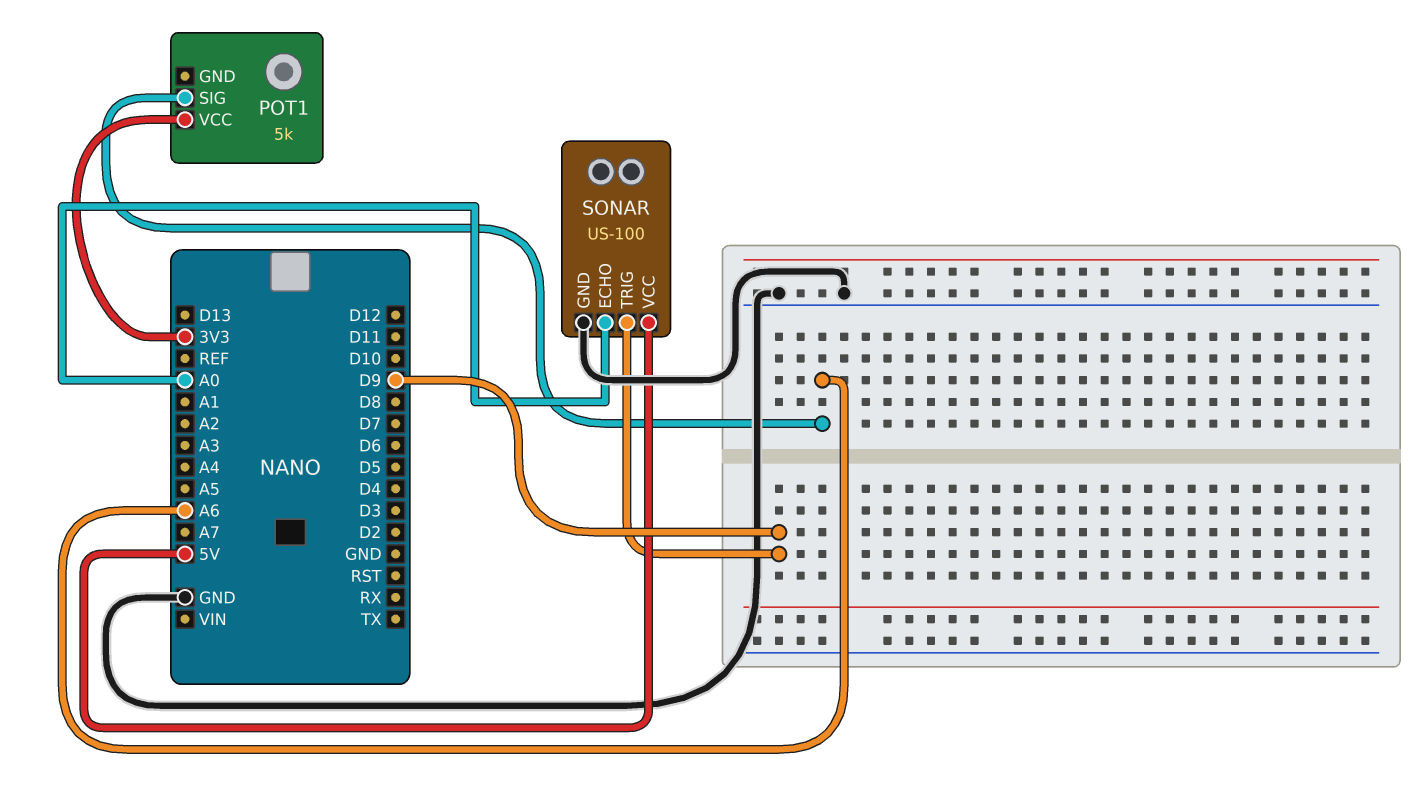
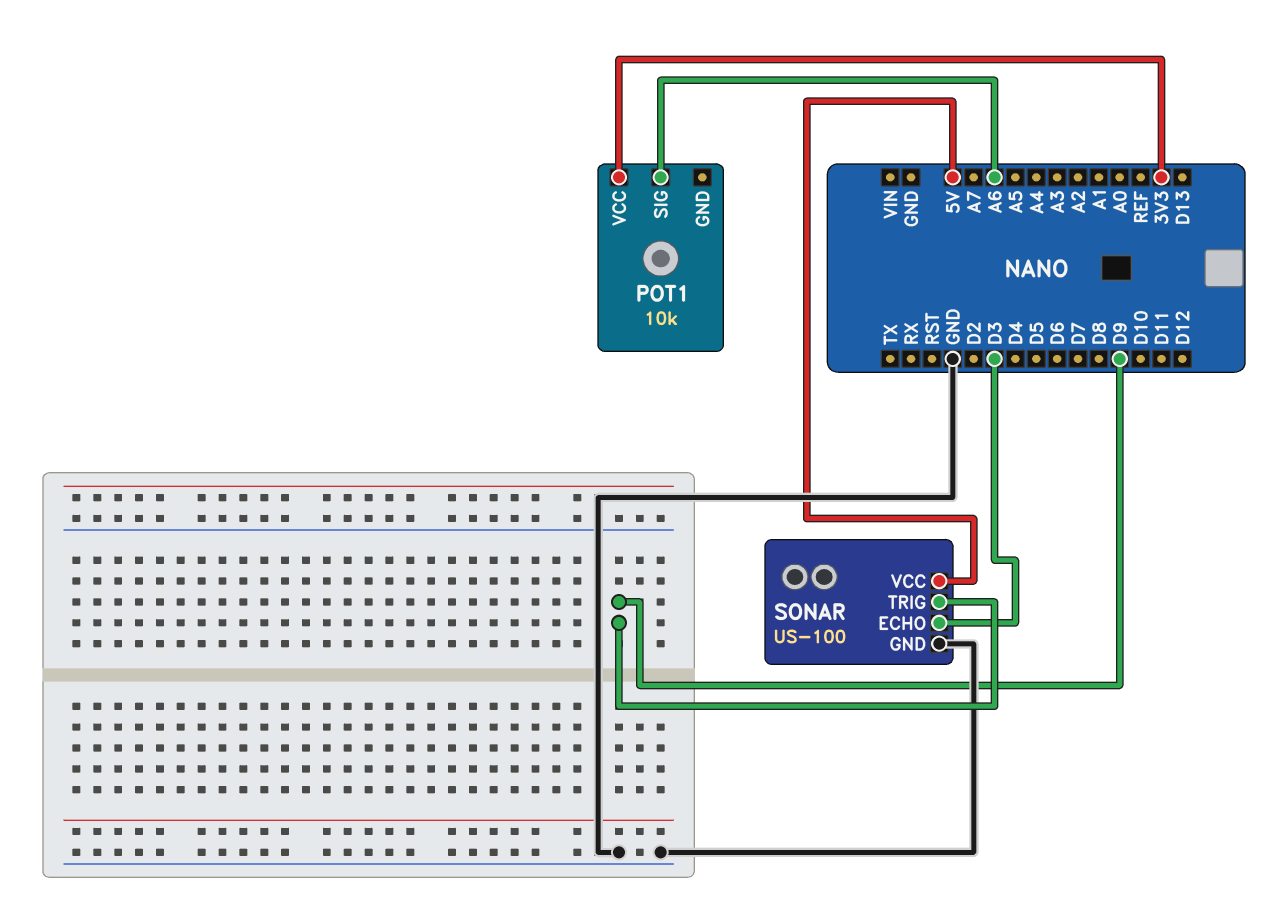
POT1: 5k -> 10k
SONAR pin ECHO: A0 -> D3

